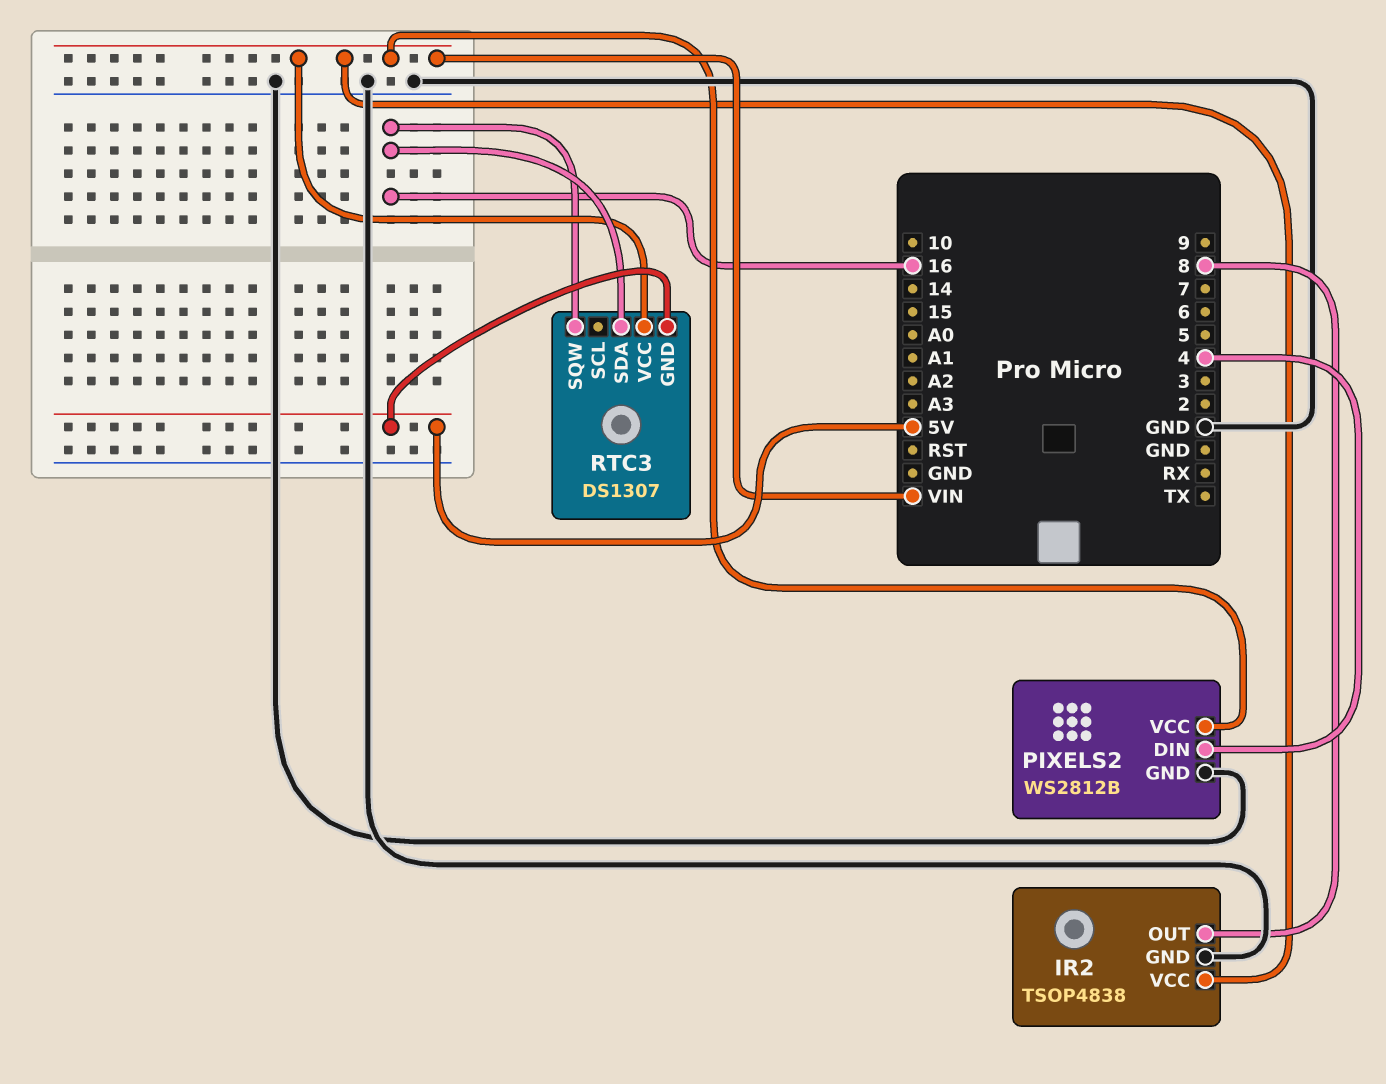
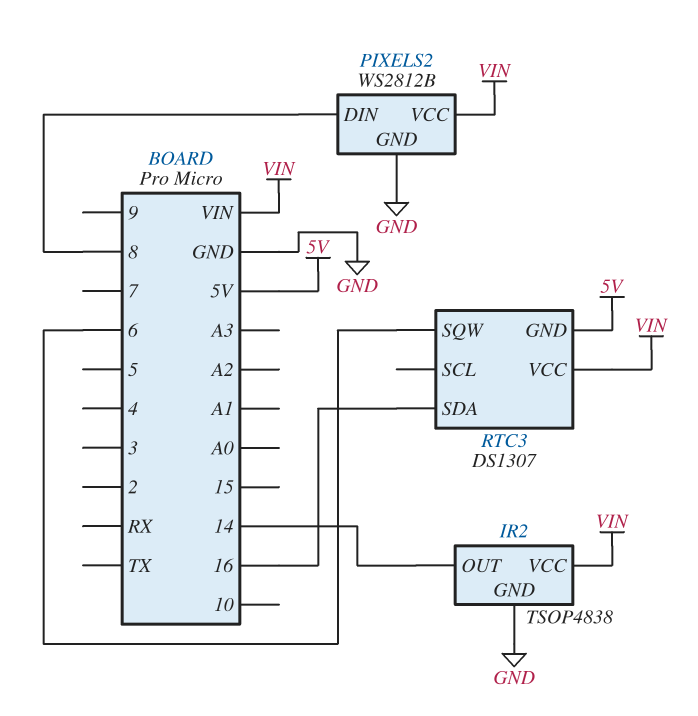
IR2 pin OUT: 8 -> 14
PIXELS2 pin DIN: 4 -> 8
RTC3 pin SQW: 16 -> 6

